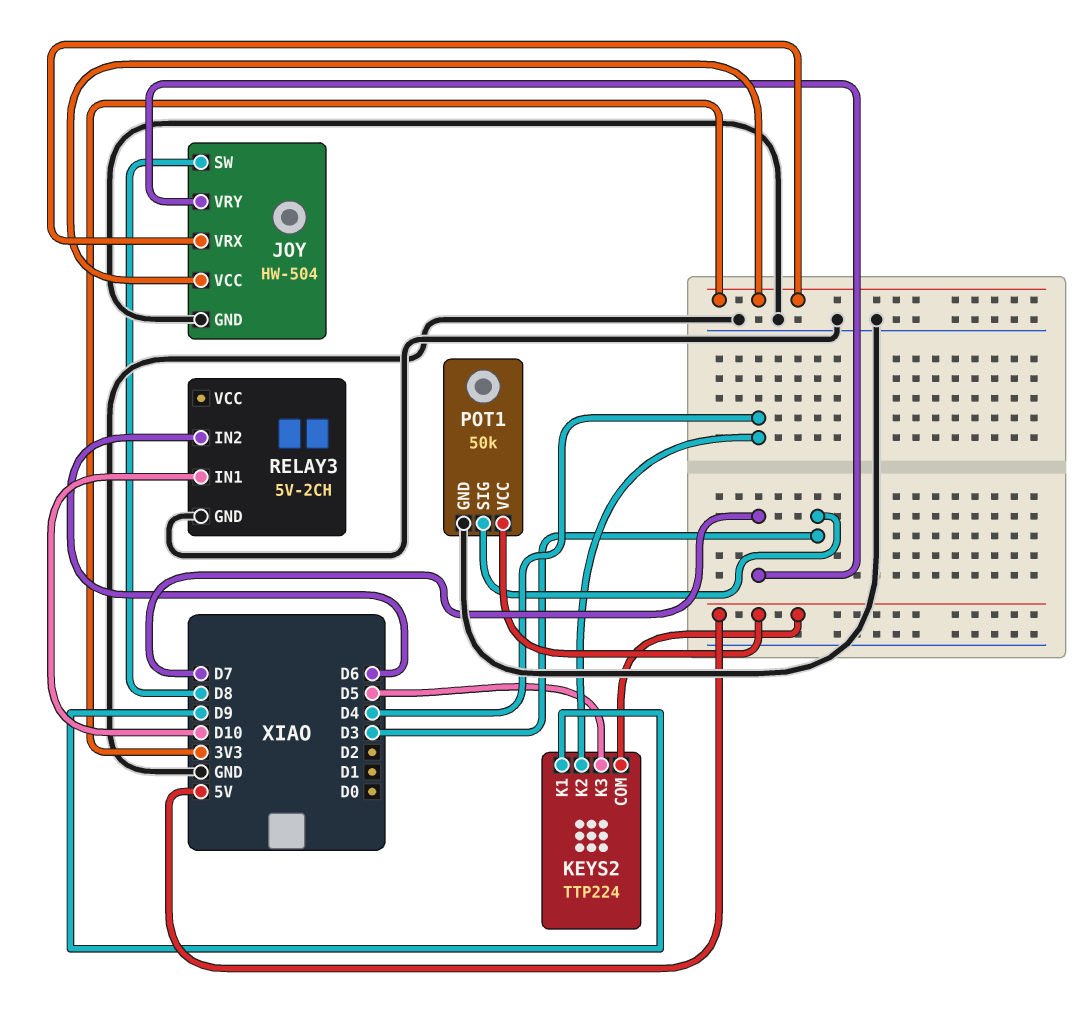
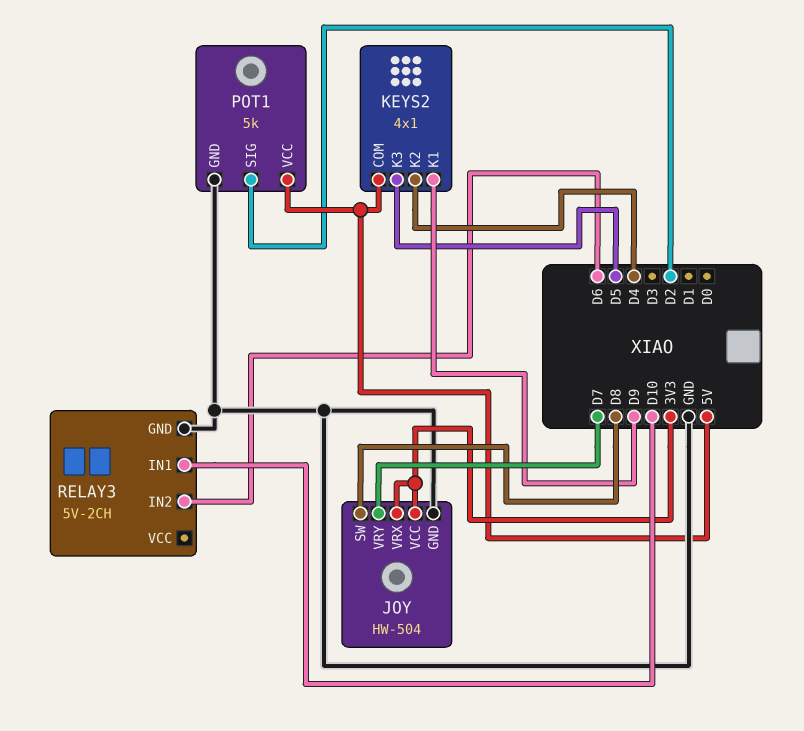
KEYS2: TTP224 -> 4x1
POT1: 50k -> 5k
POT1 pin SIG: D3 -> D2

